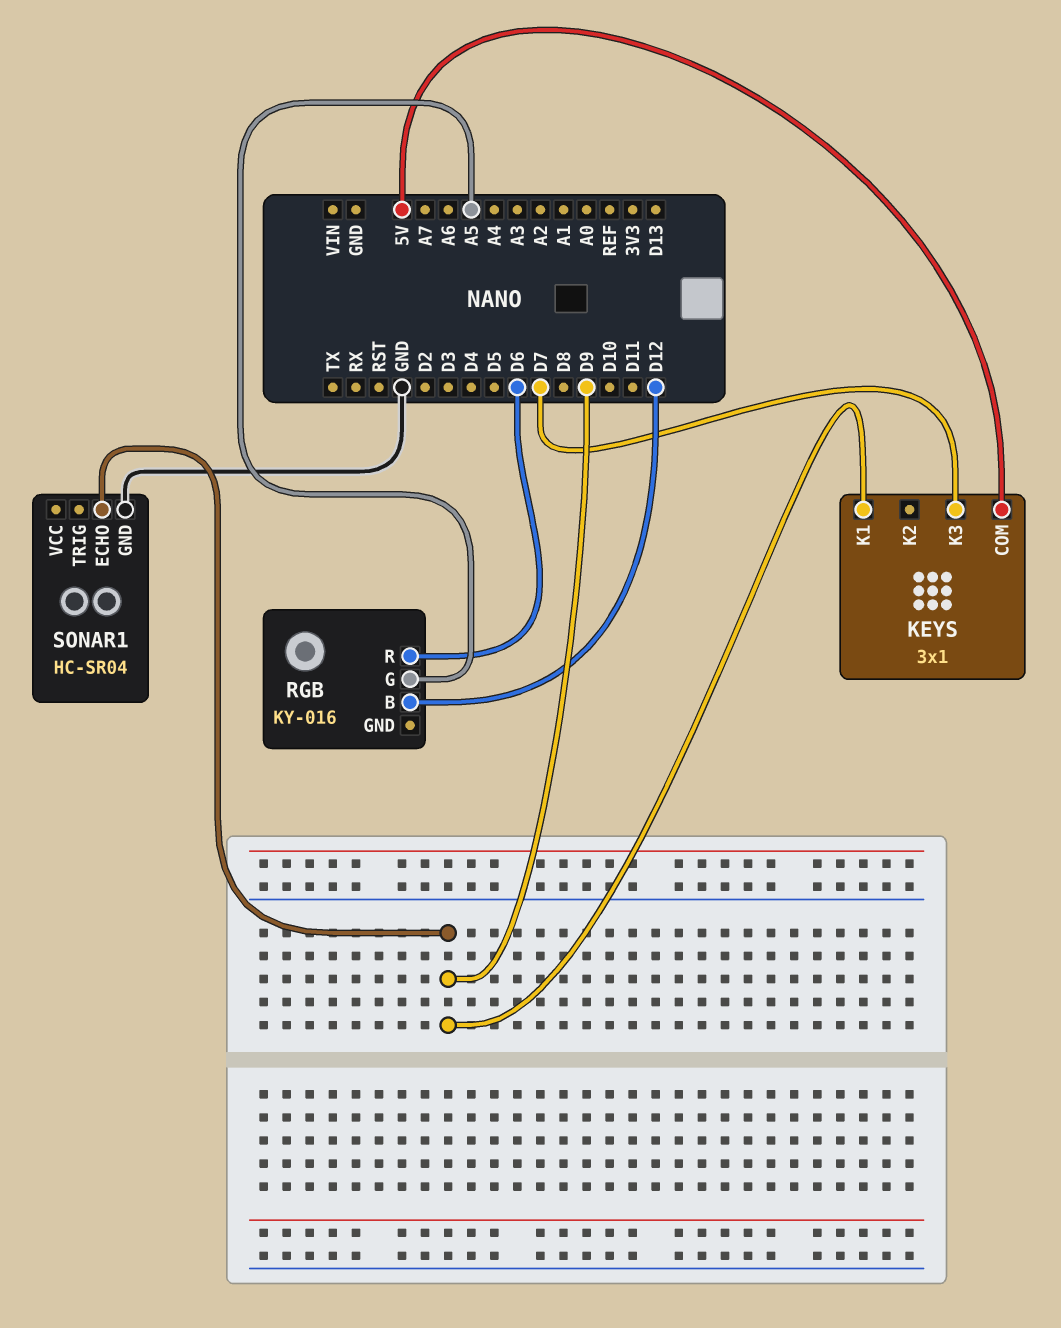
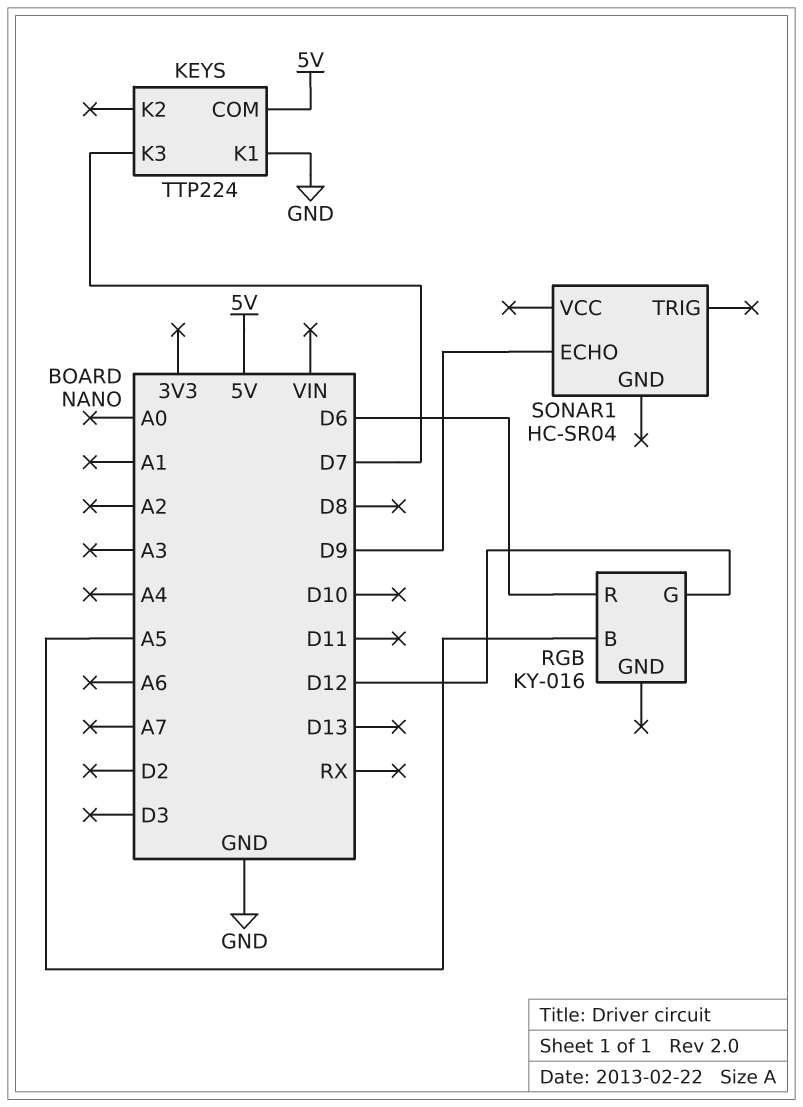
KEYS: 3x1 -> TTP224
KEYS pin K1: D9 -> GND
RGB pin B: D12 -> A5
RGB pin G: A5 -> D12
SONAR1 pin GND: GND -> none

